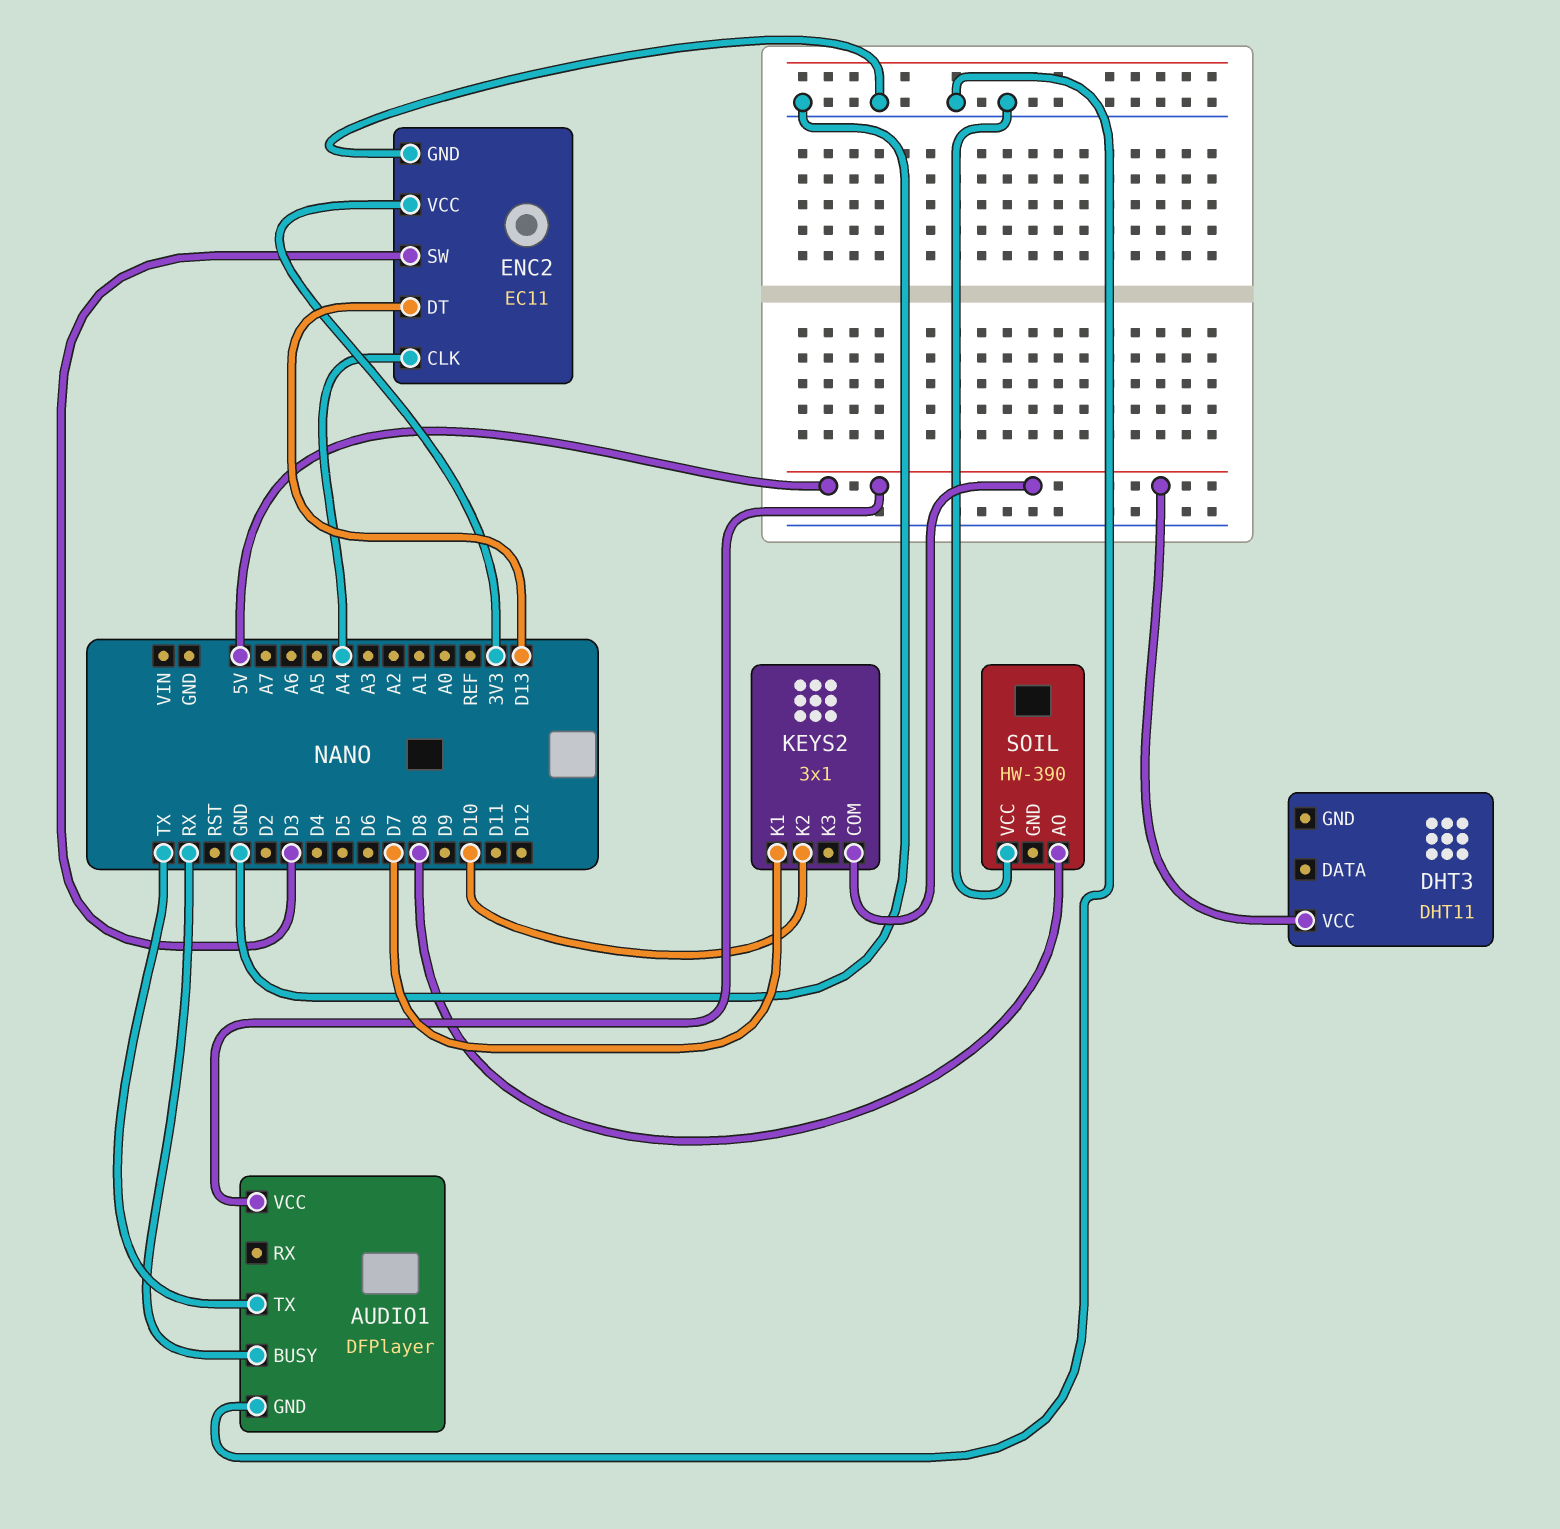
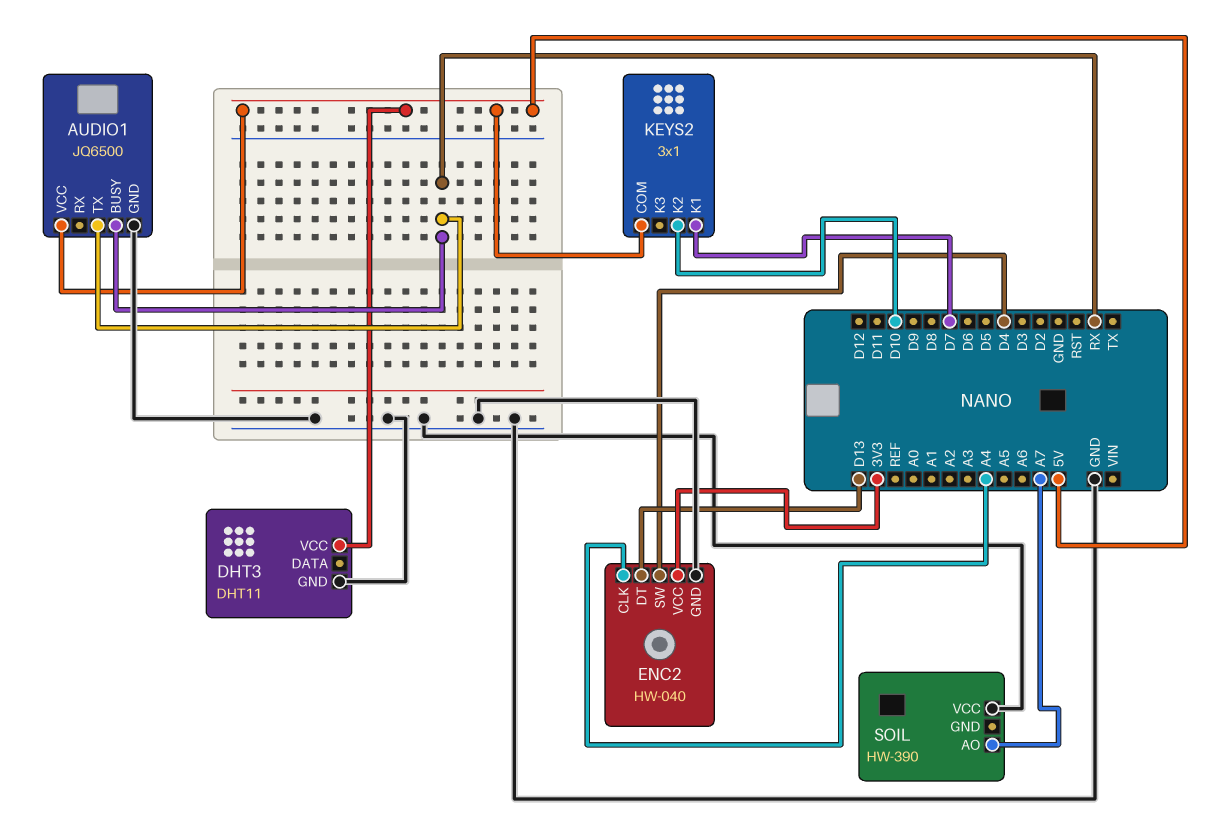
AUDIO1: DFPlayer -> JQ6500
AUDIO1 pin TX: TX -> RX
DHT3 pin GND: none -> GND
ENC2: EC11 -> HW-040
ENC2 pin SW: D3 -> D4
SOIL pin AO: D8 -> A7

